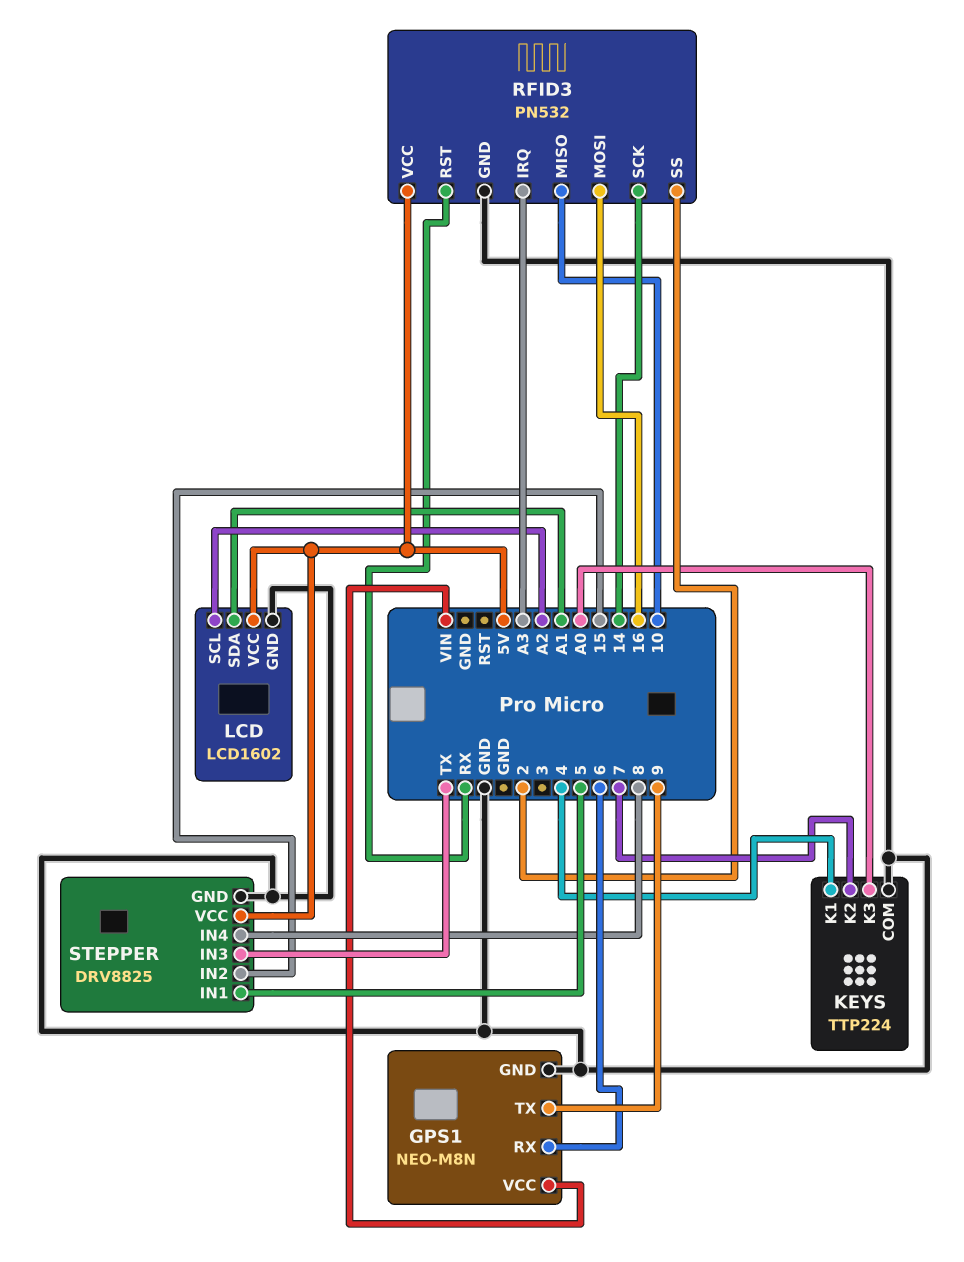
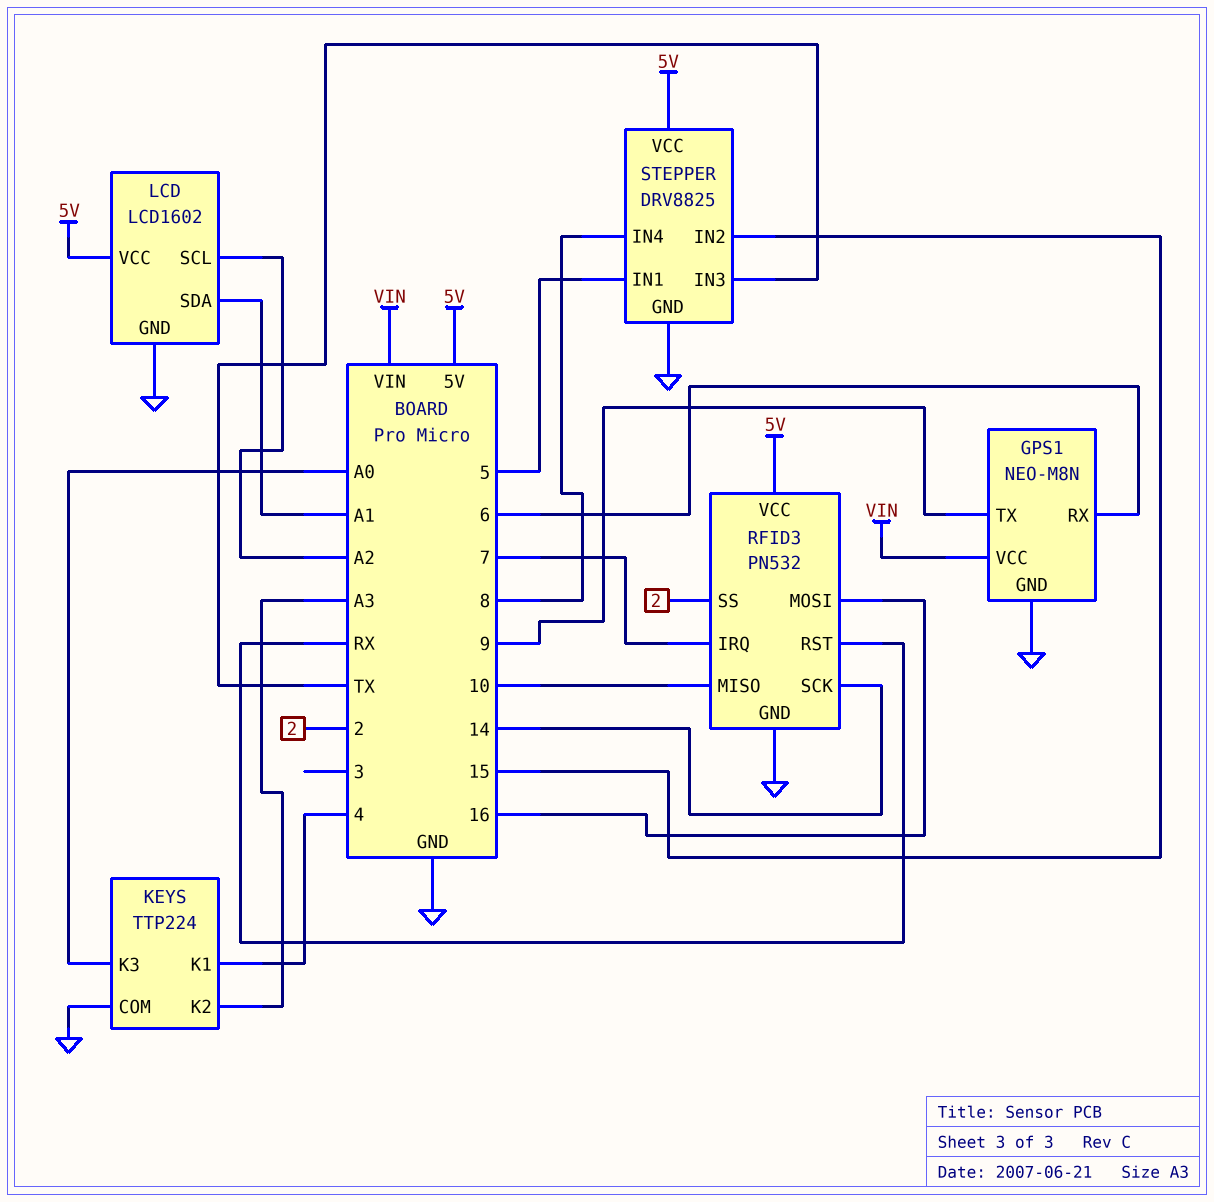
KEYS pin K2: 7 -> A3
RFID3 pin IRQ: A3 -> 7

